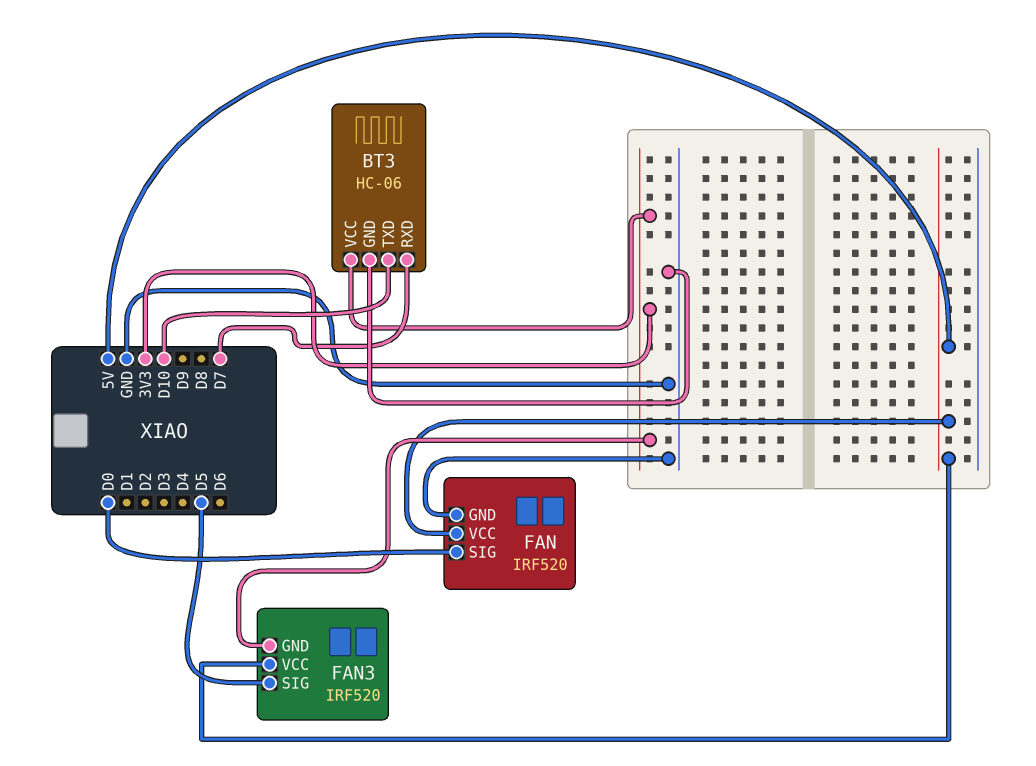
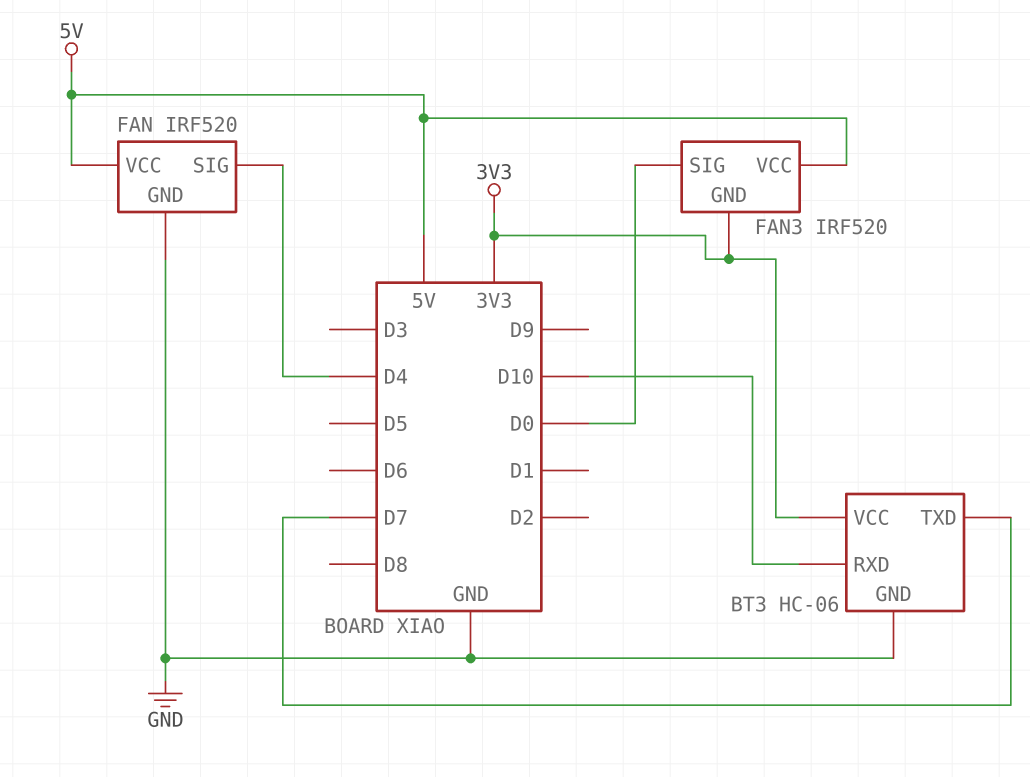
BT3 pin RXD: D7 -> D10
BT3 pin TXD: D10 -> D7
FAN pin SIG: D0 -> D4
FAN3 pin SIG: D5 -> D0

